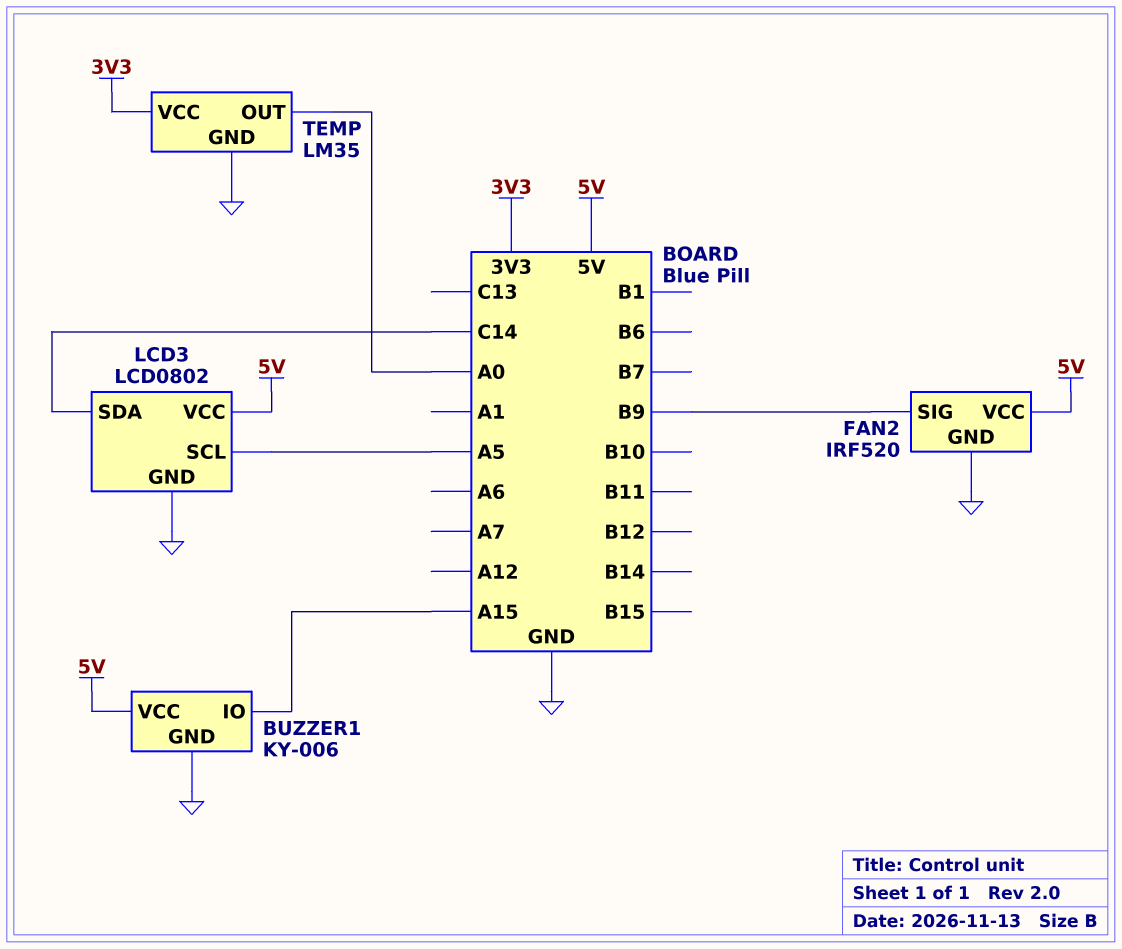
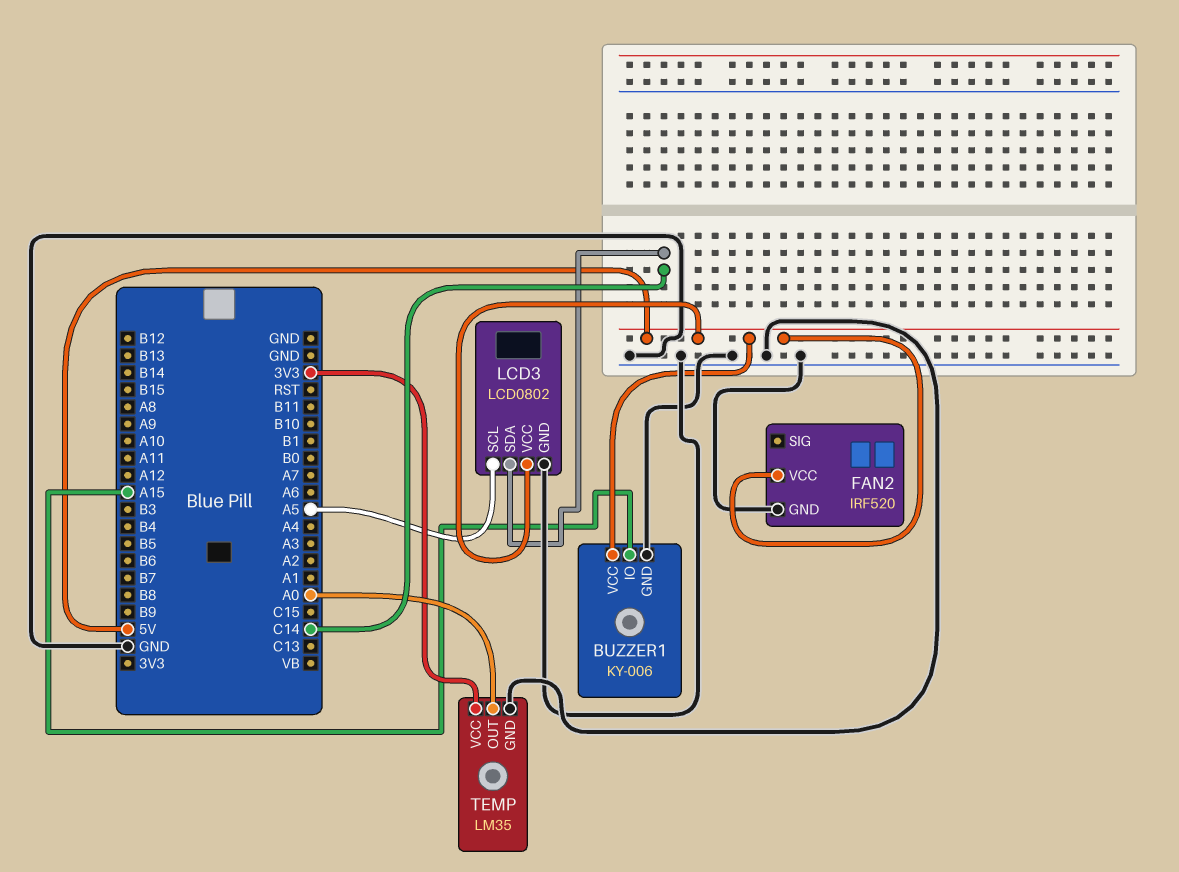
FAN2 pin SIG: B9 -> none

